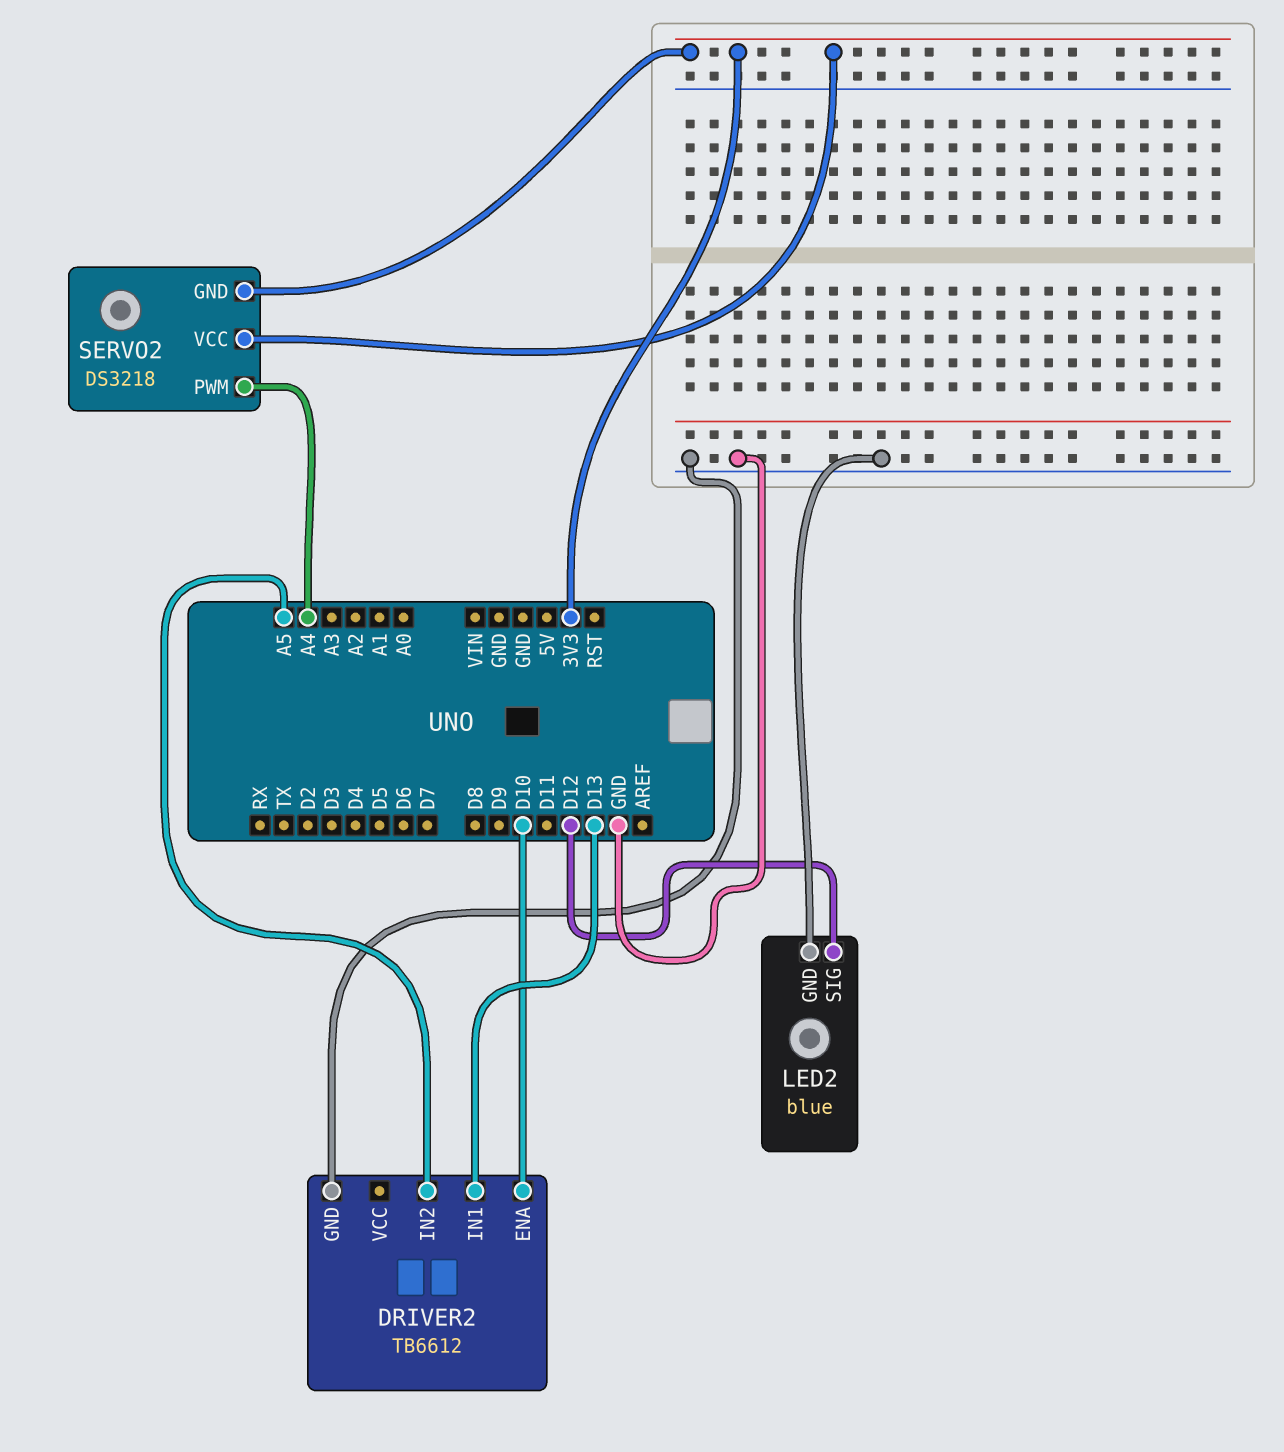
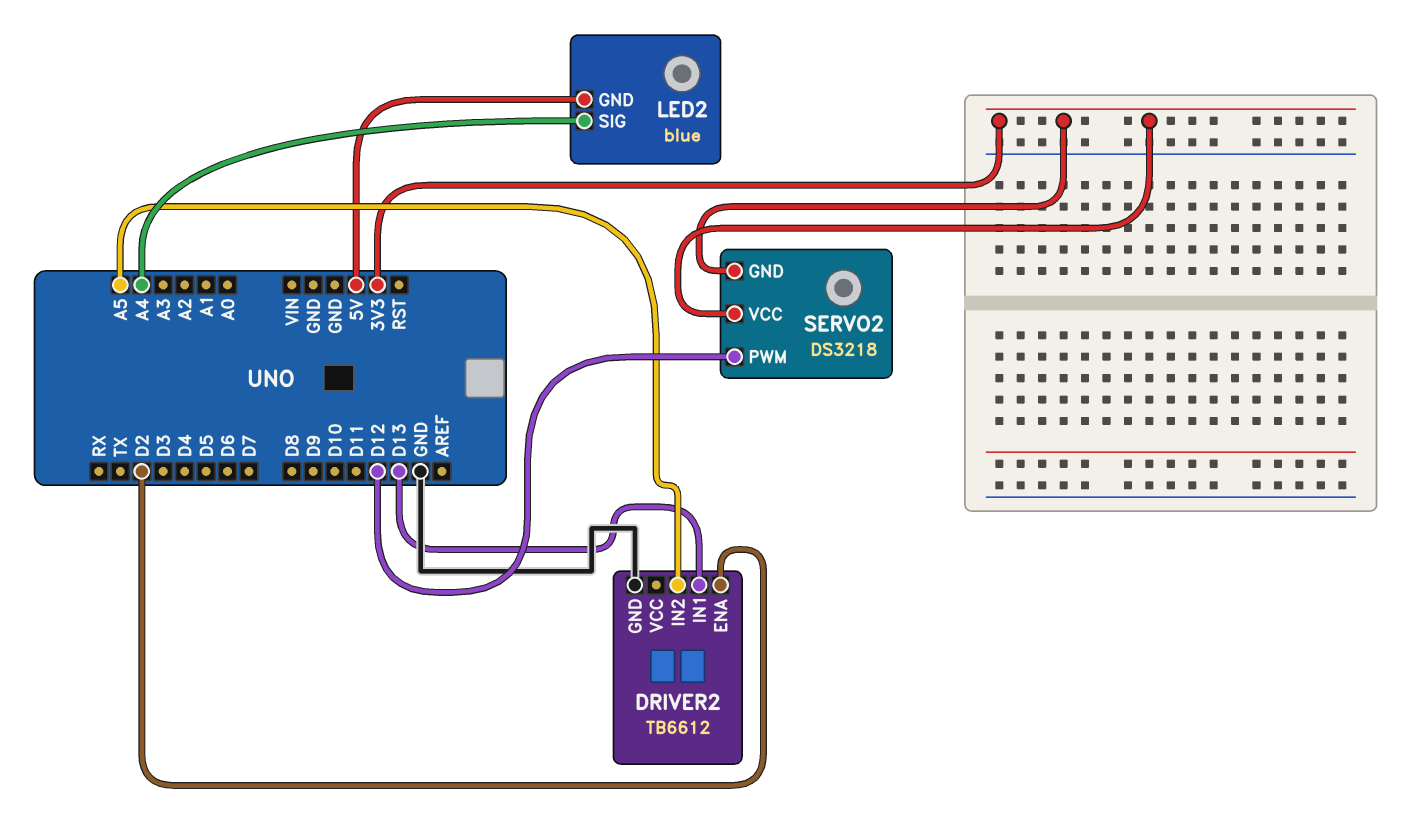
DRIVER2 pin ENA: D10 -> D2
LED2 pin GND: GND -> 5V
LED2 pin SIG: D12 -> A4
SERVO2 pin PWM: A4 -> D12

